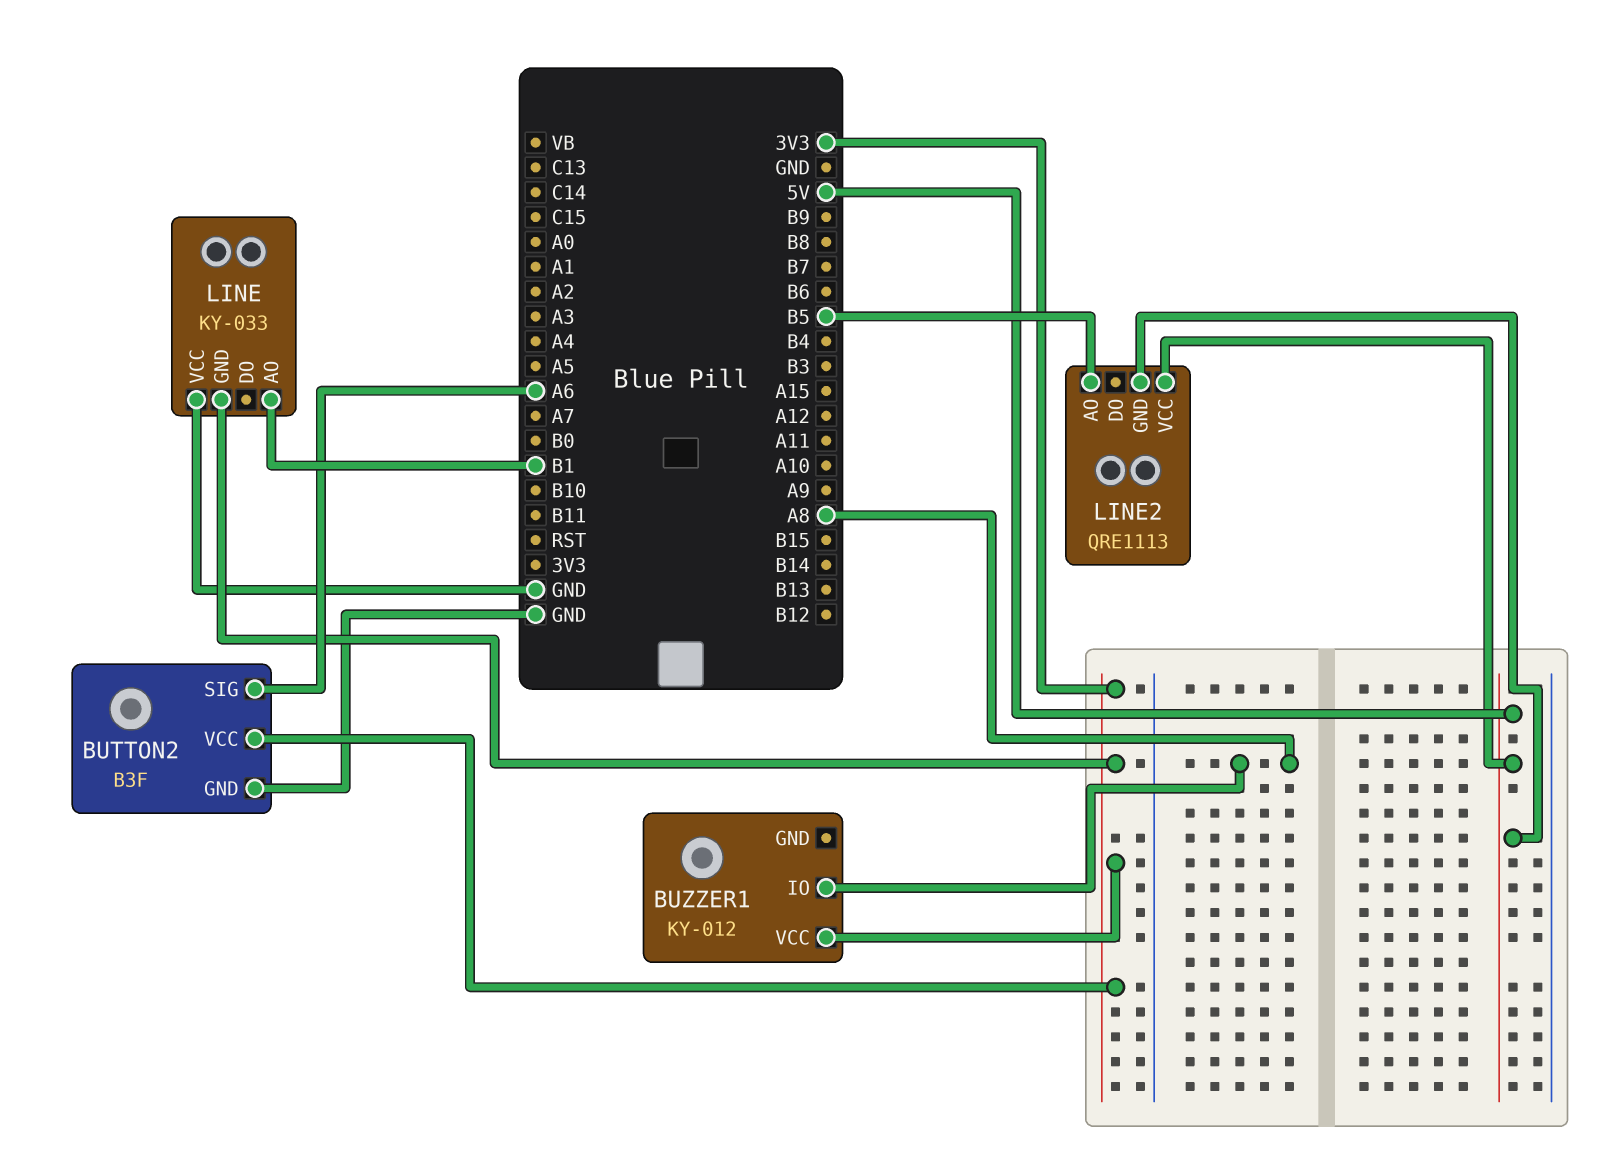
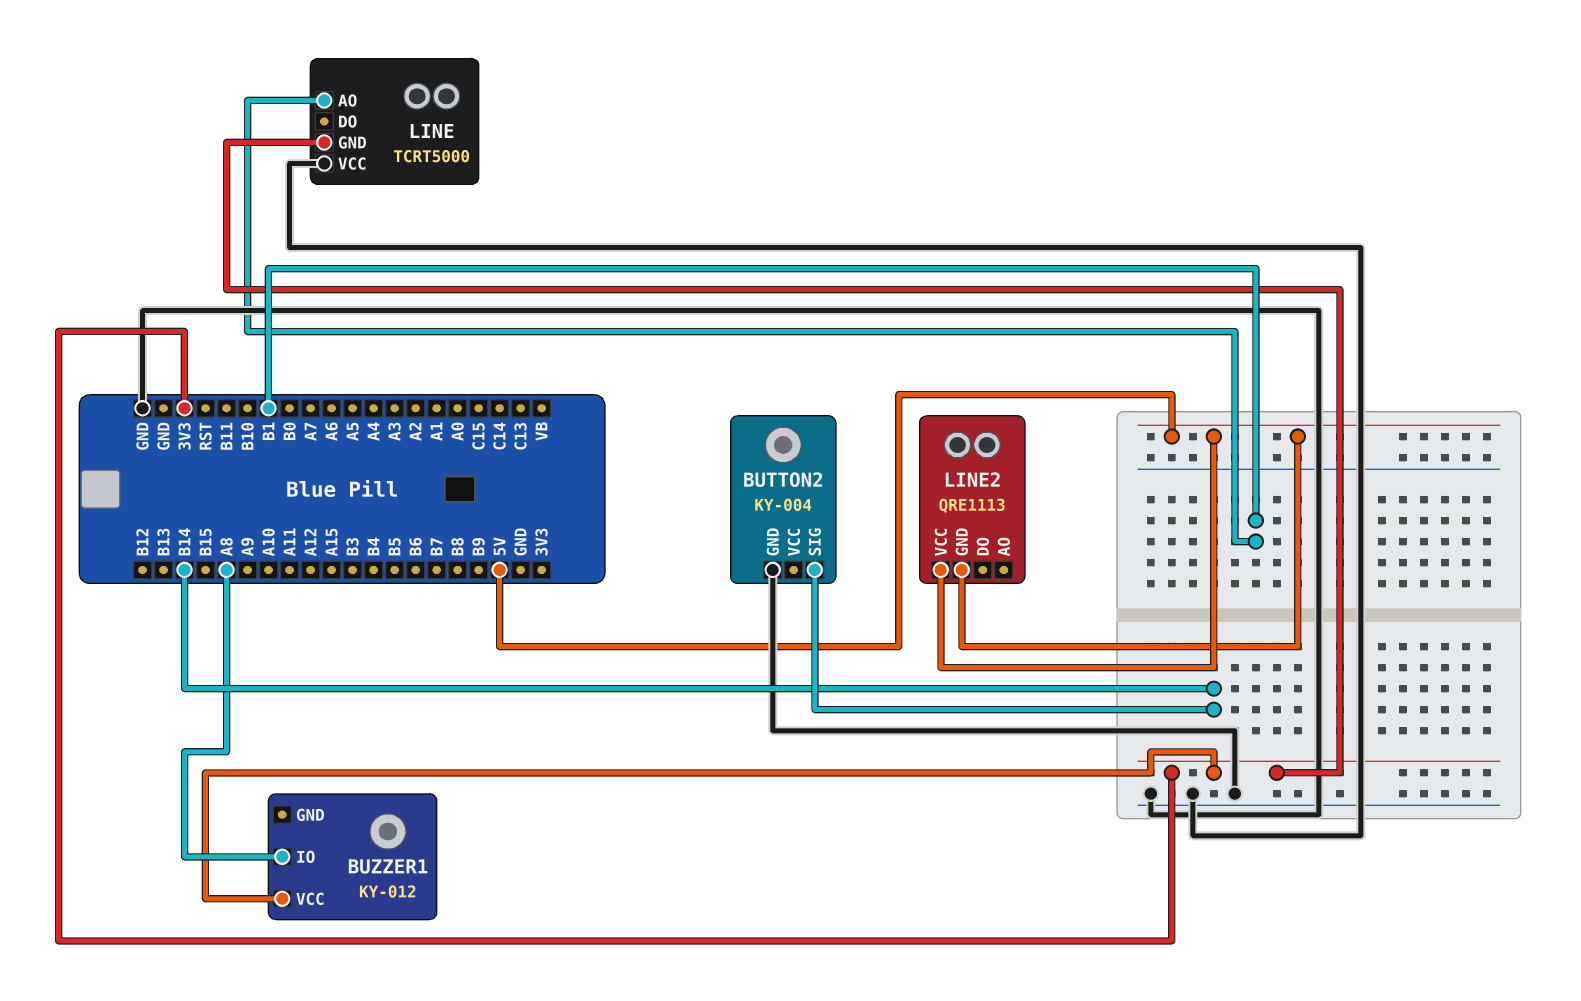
BUTTON2: B3F -> KY-004
BUTTON2 pin SIG: A6 -> B14
BUTTON2 pin VCC: 3V3 -> none
LINE: KY-033 -> TCRT5000
LINE2 pin AO: B5 -> none

